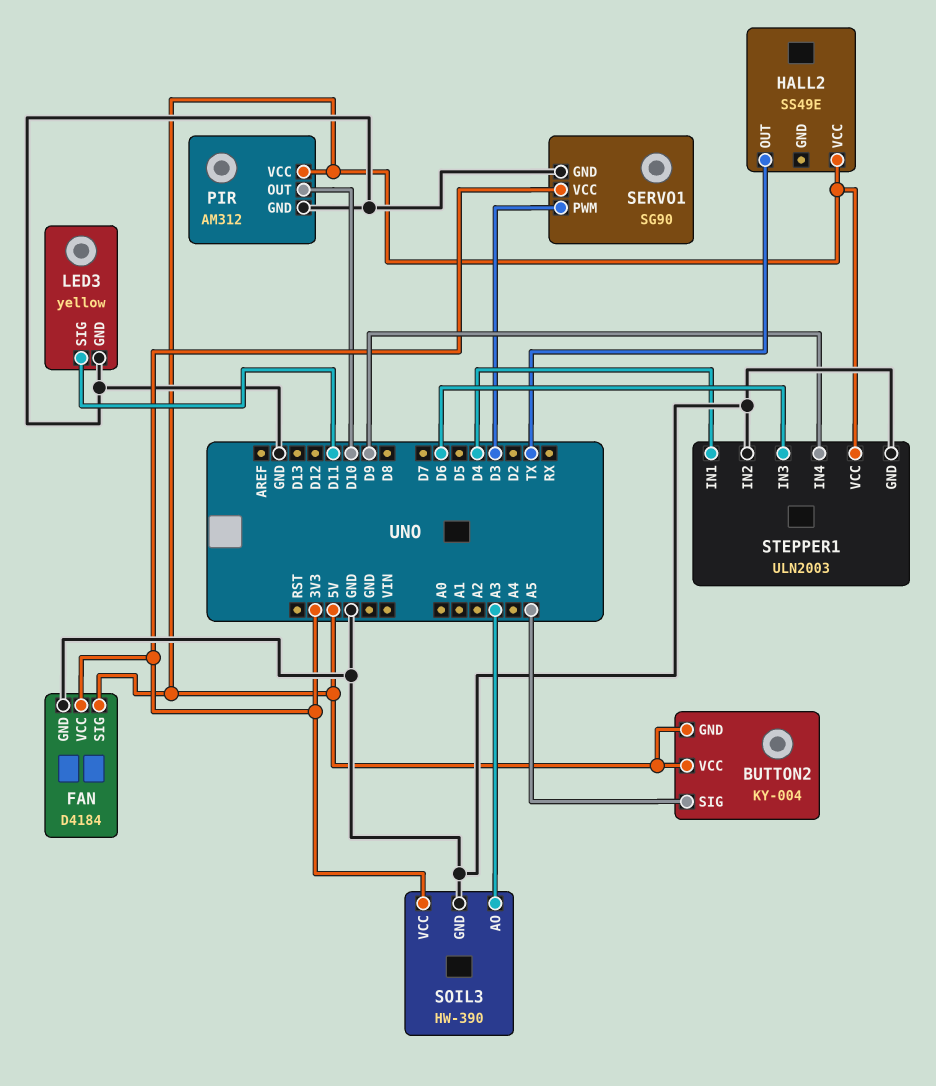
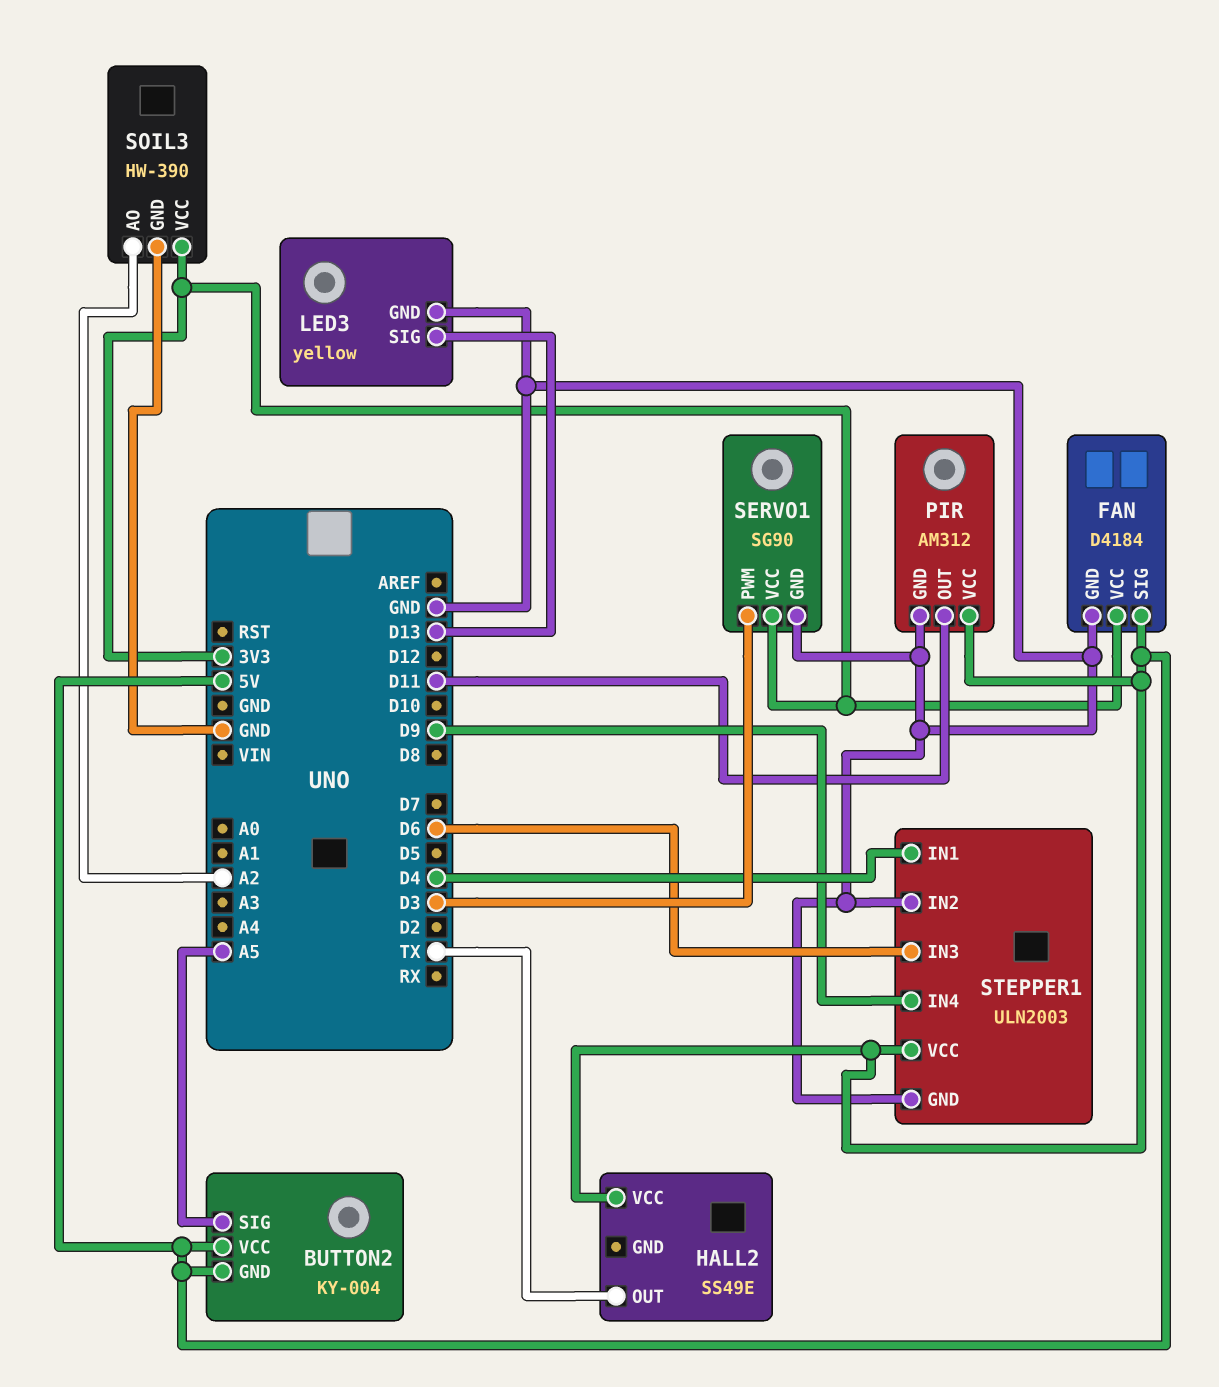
LED3 pin SIG: D11 -> D13
PIR pin OUT: D10 -> D11
SOIL3 pin AO: A3 -> A2

